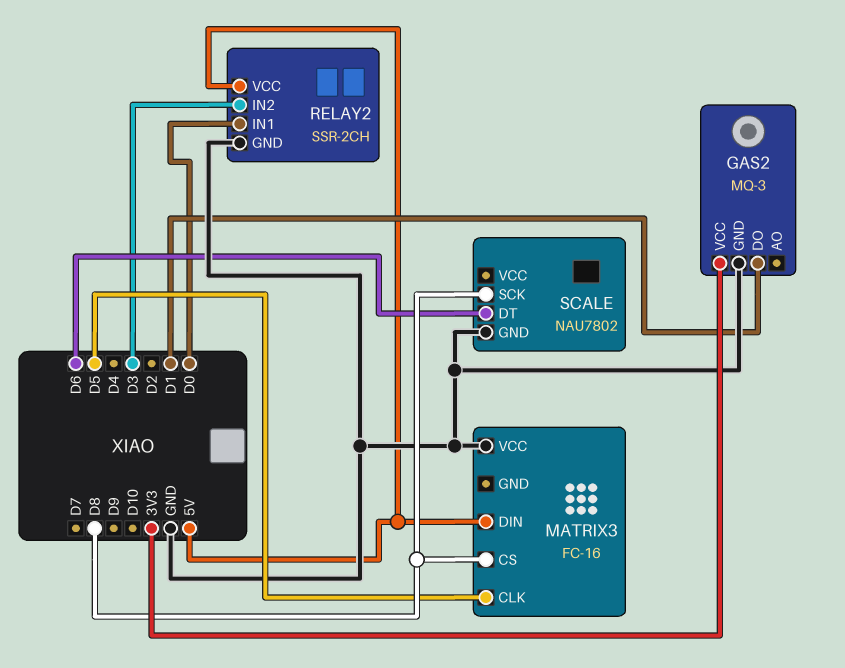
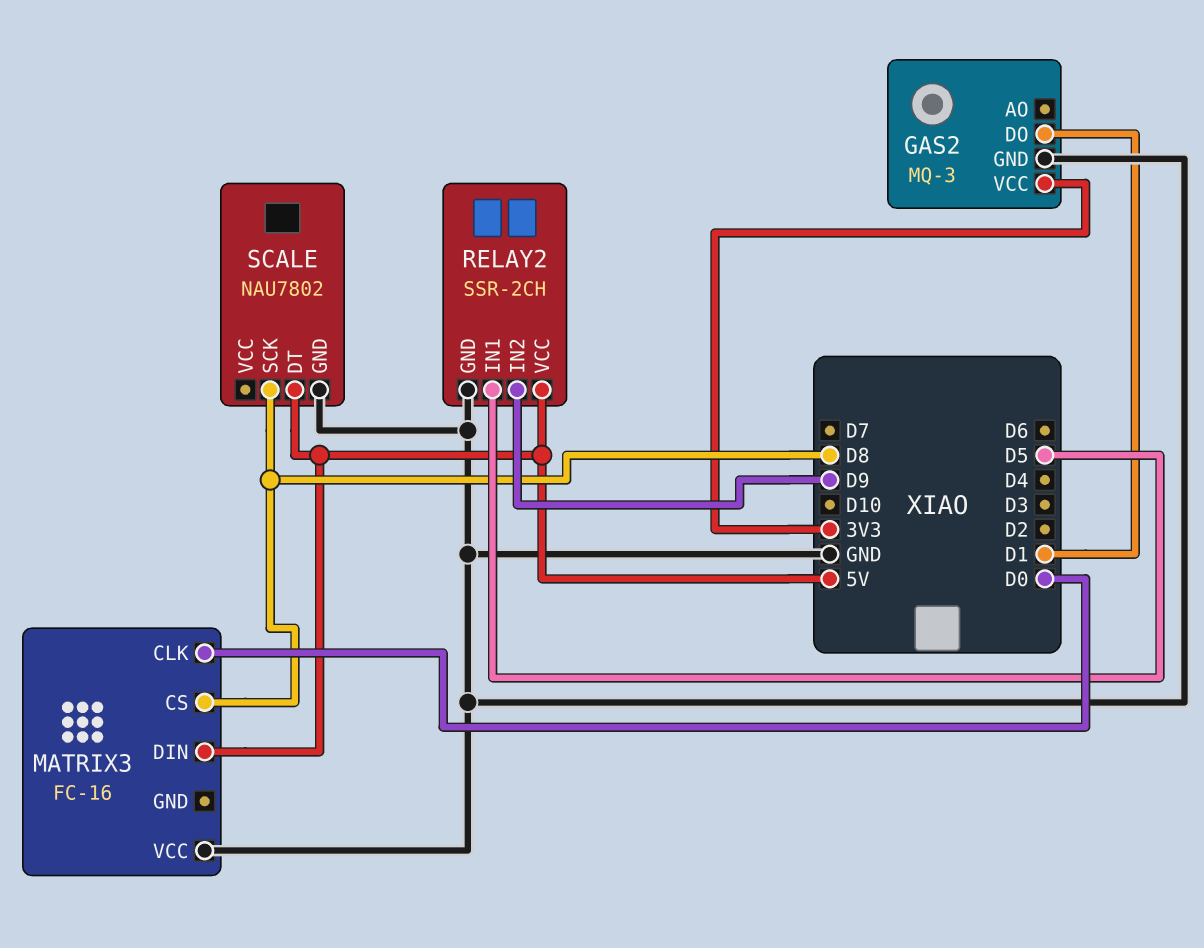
MATRIX3 pin CLK: D5 -> D0
RELAY2 pin IN1: D0 -> D5
RELAY2 pin IN2: D3 -> D9
SCALE pin DT: D6 -> 5V

